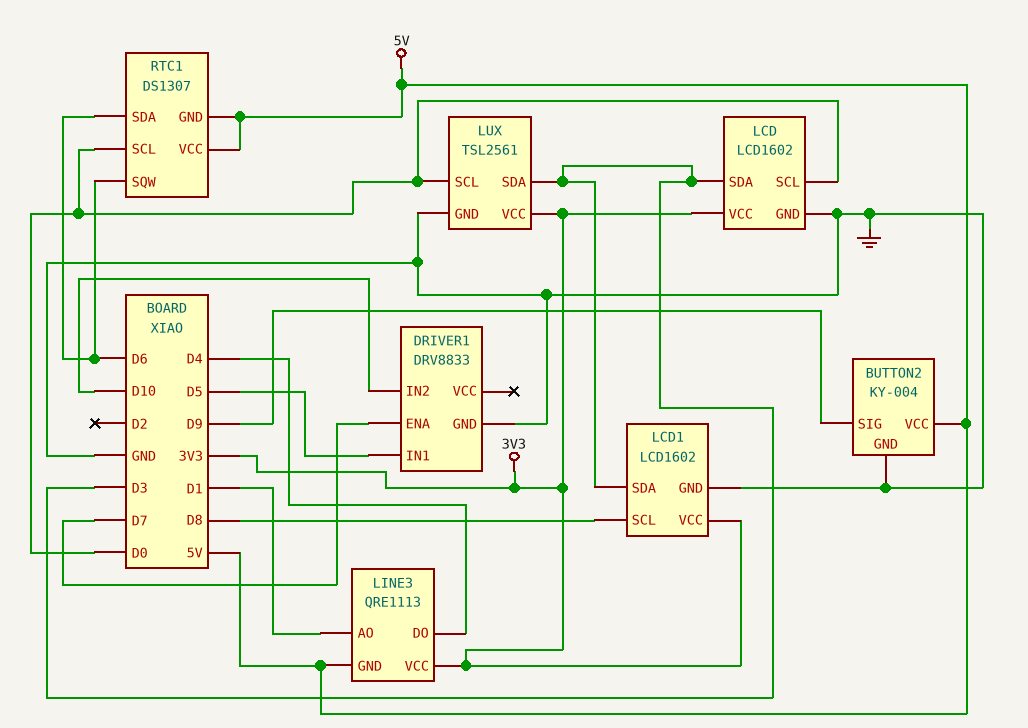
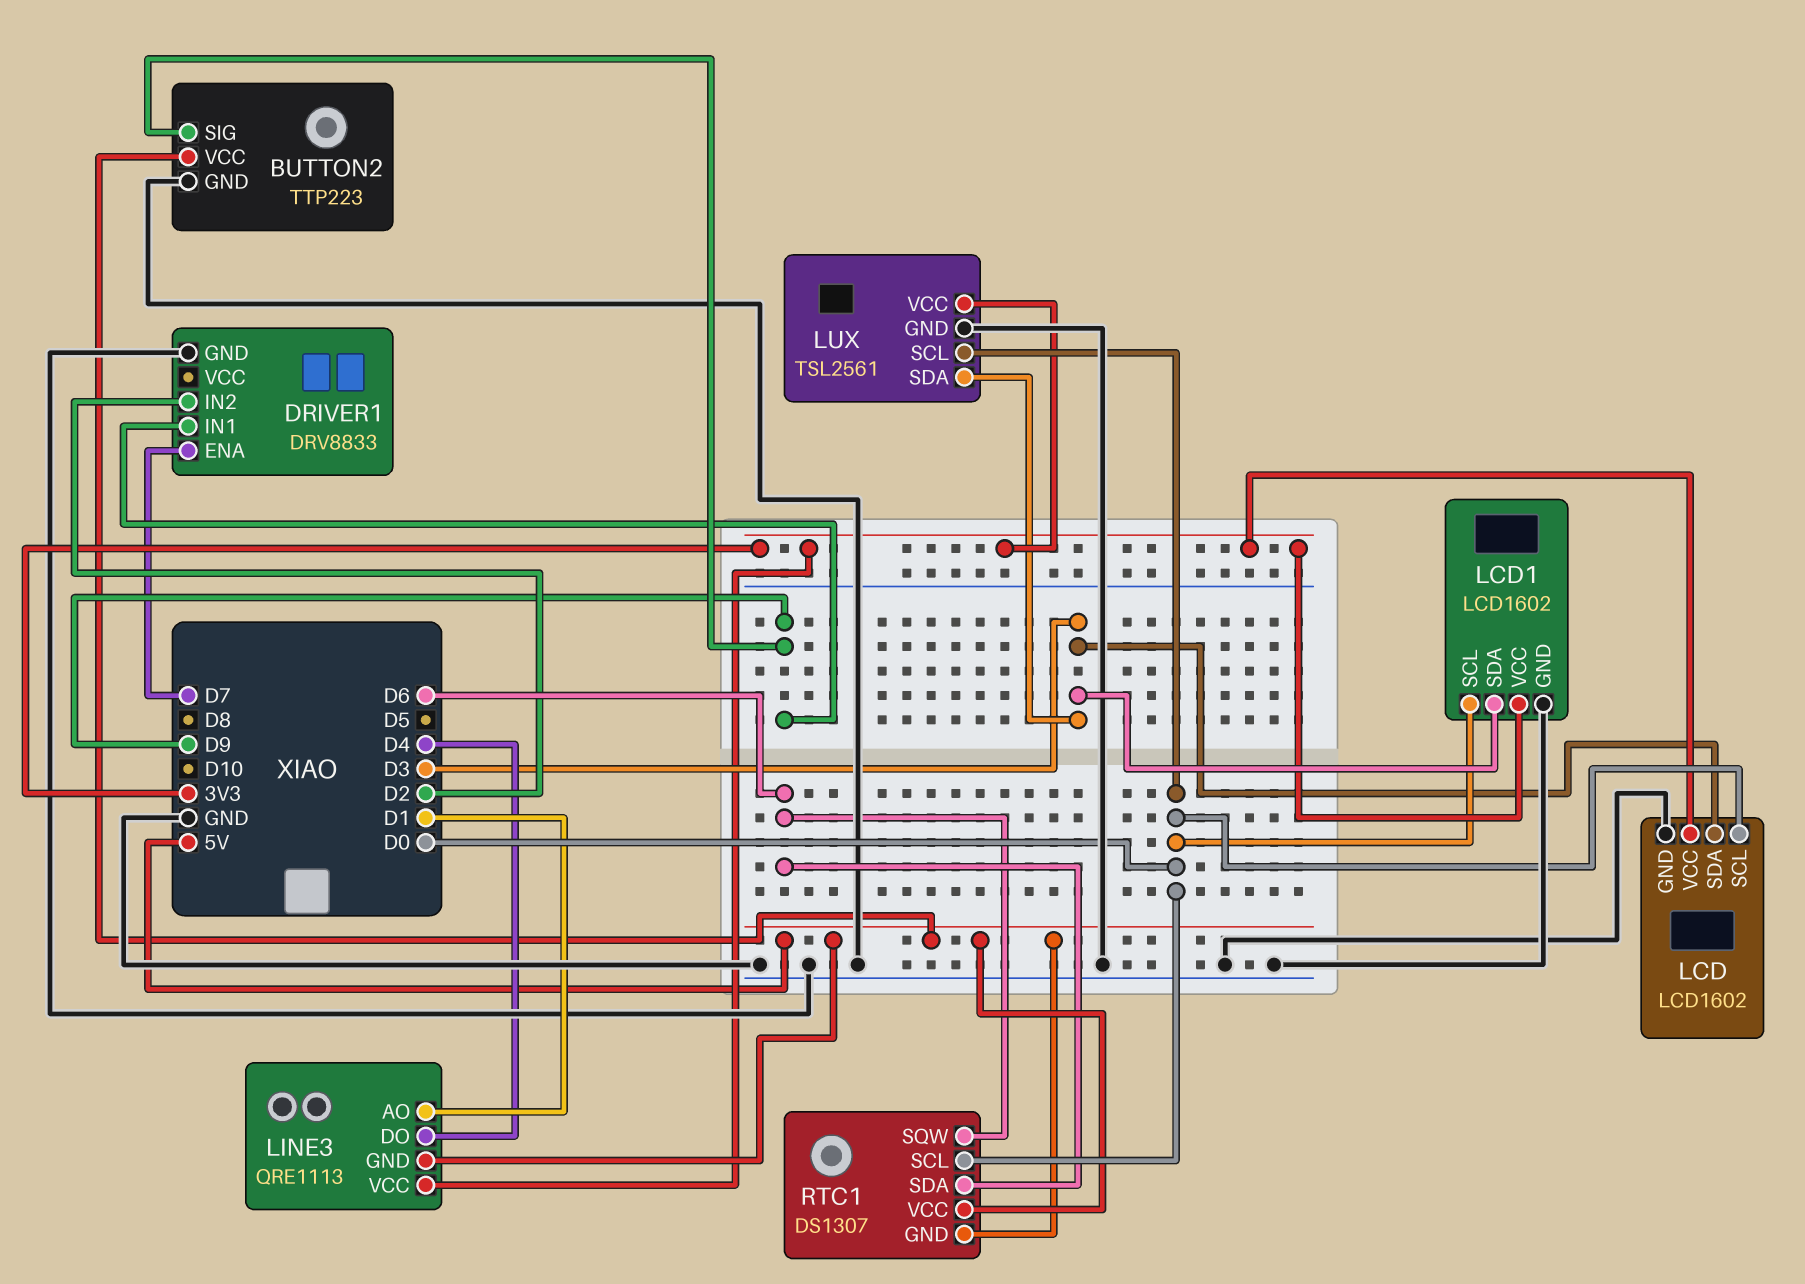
BUTTON2: KY-004 -> TTP223
DRIVER1 pin IN1: D5 -> D9
DRIVER1 pin IN2: D10 -> D2
LCD1 pin SCL: D8 -> D0

